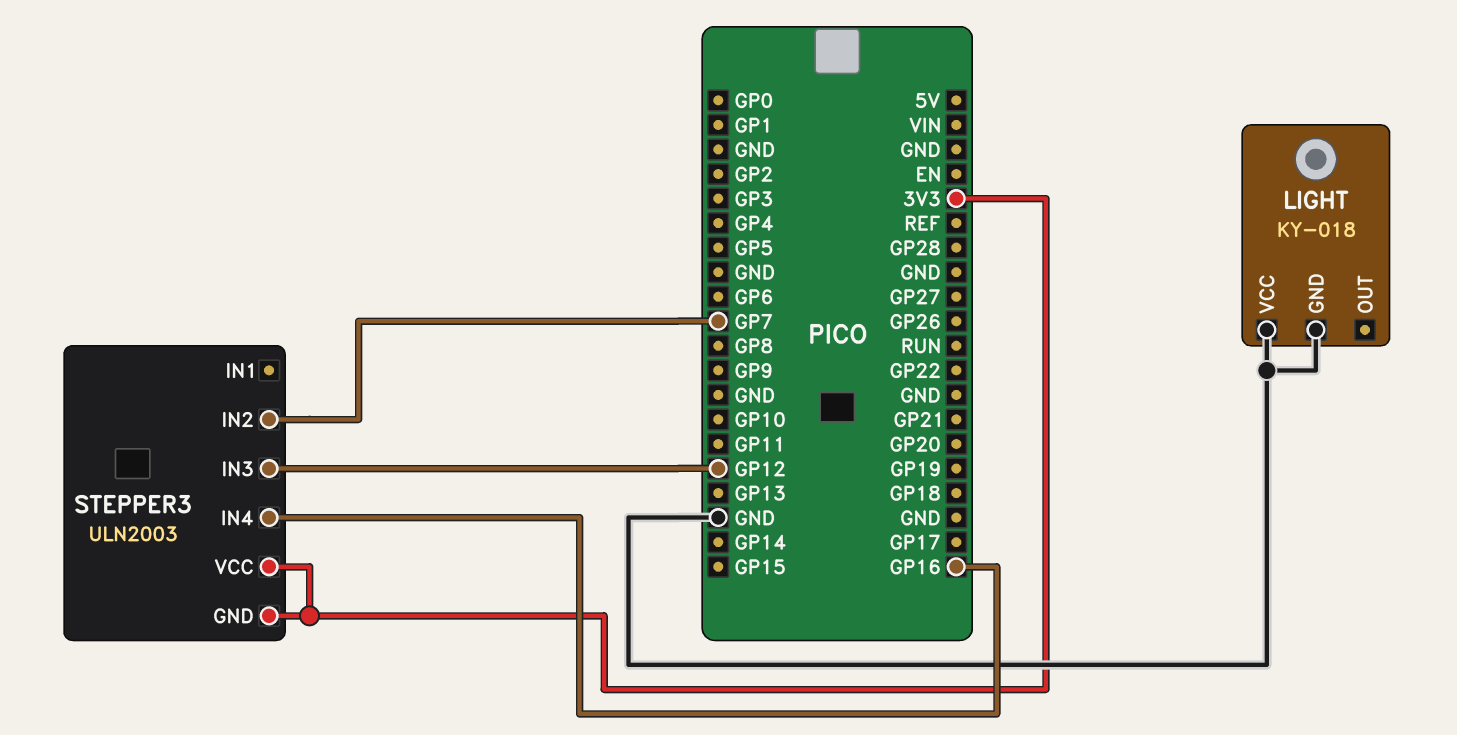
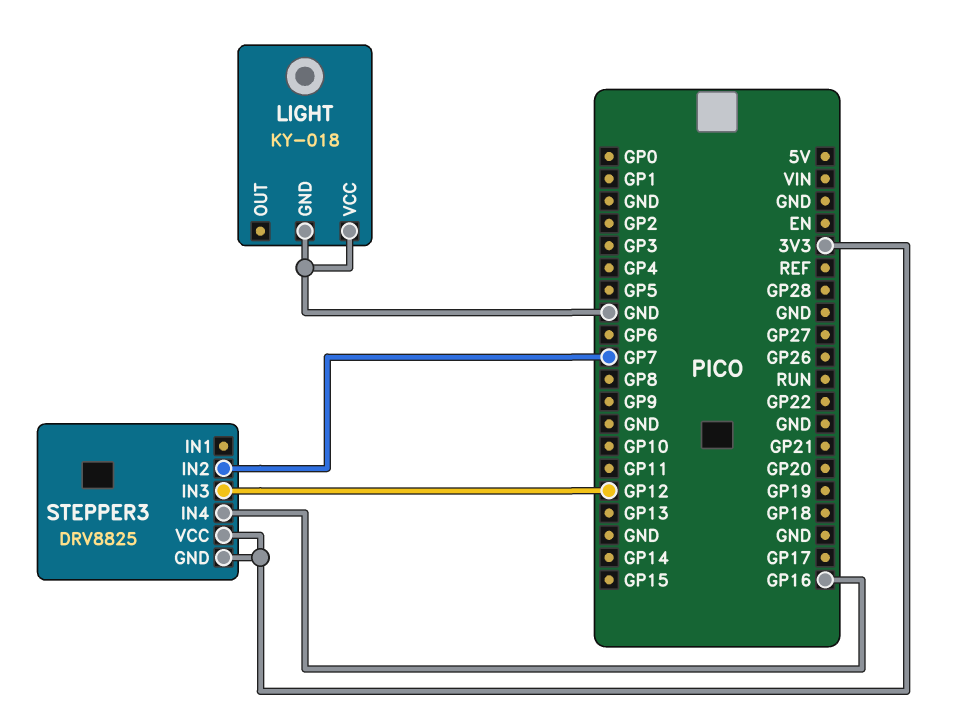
STEPPER3: ULN2003 -> DRV8825

